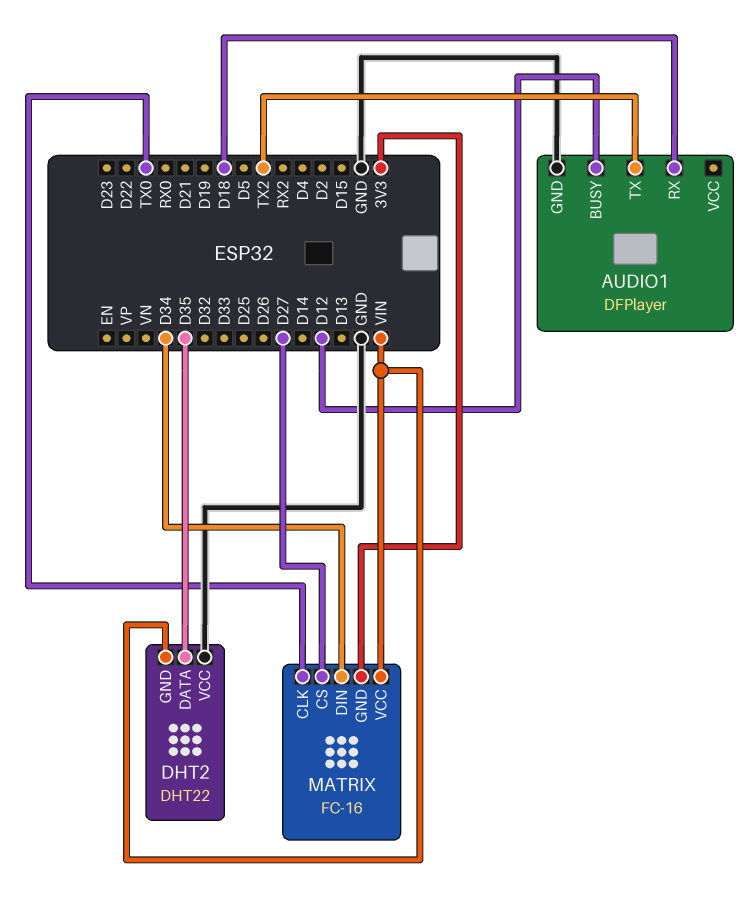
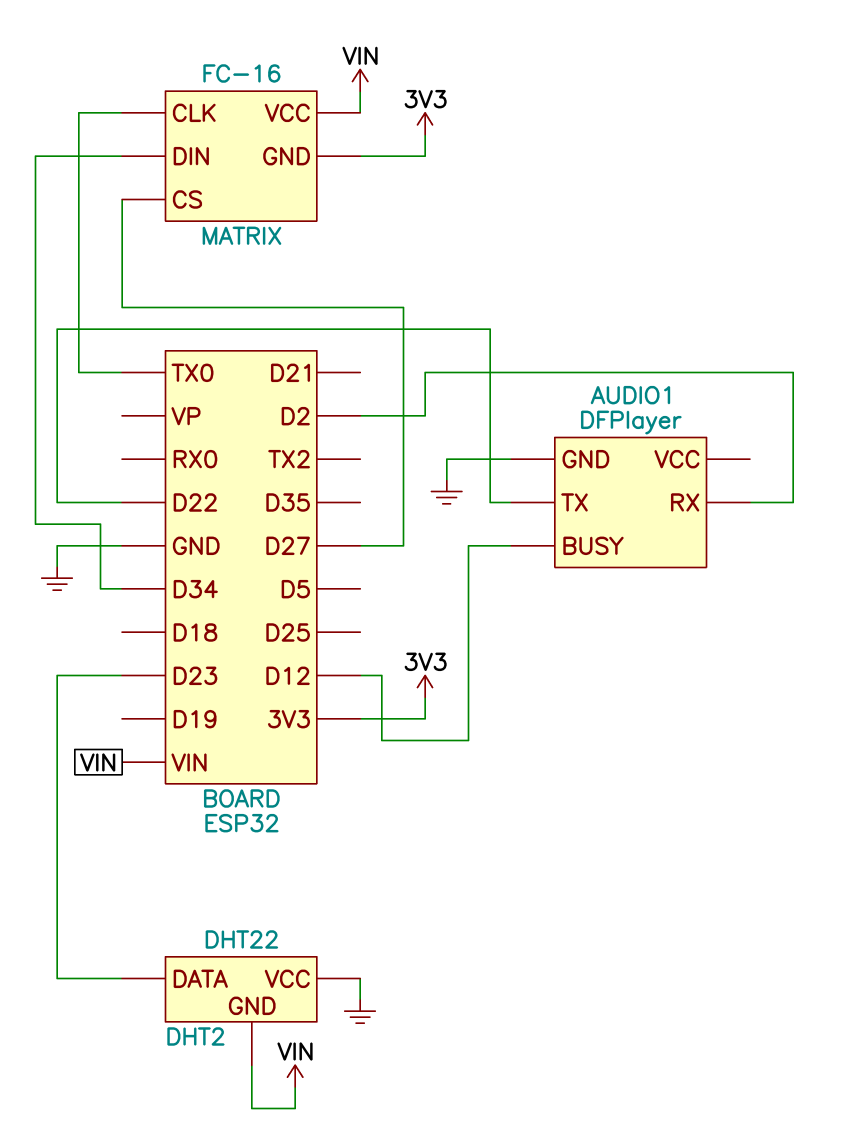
AUDIO1 pin RX: D18 -> D2
AUDIO1 pin TX: TX2 -> D22
DHT2 pin DATA: D35 -> D23

